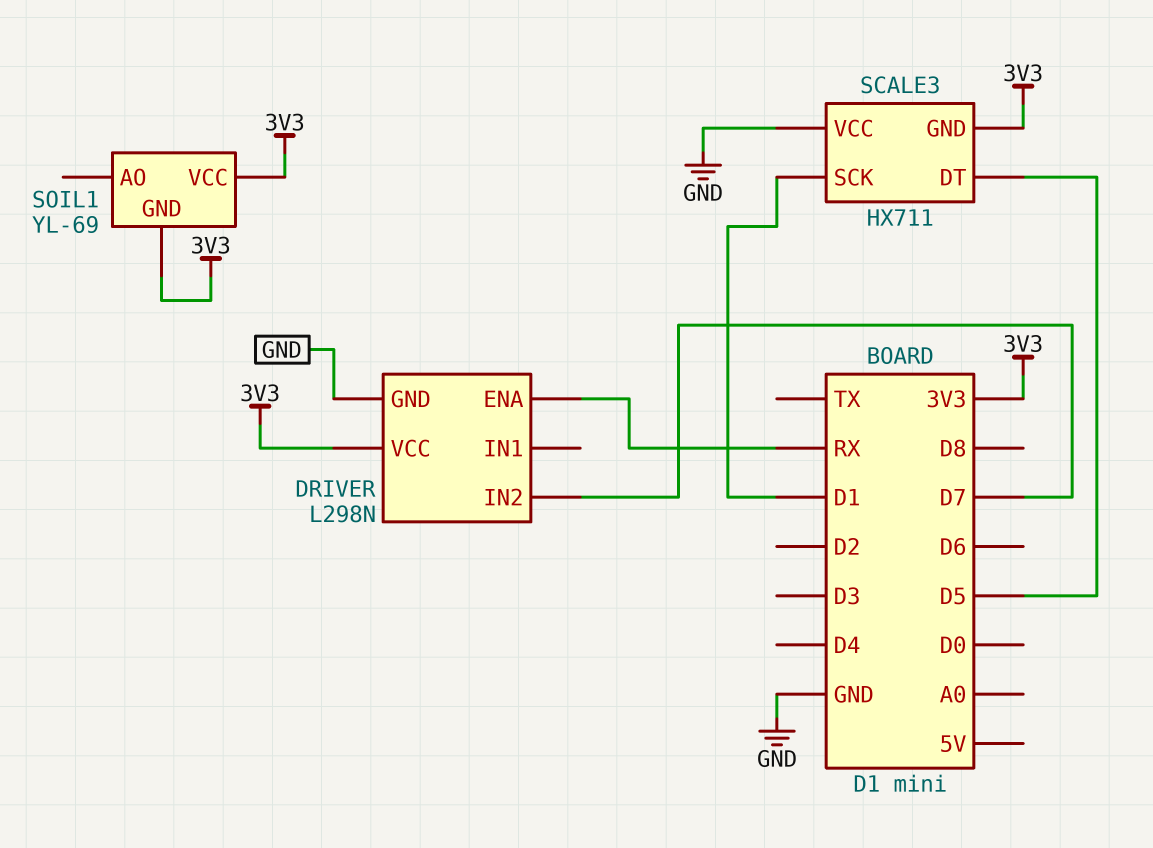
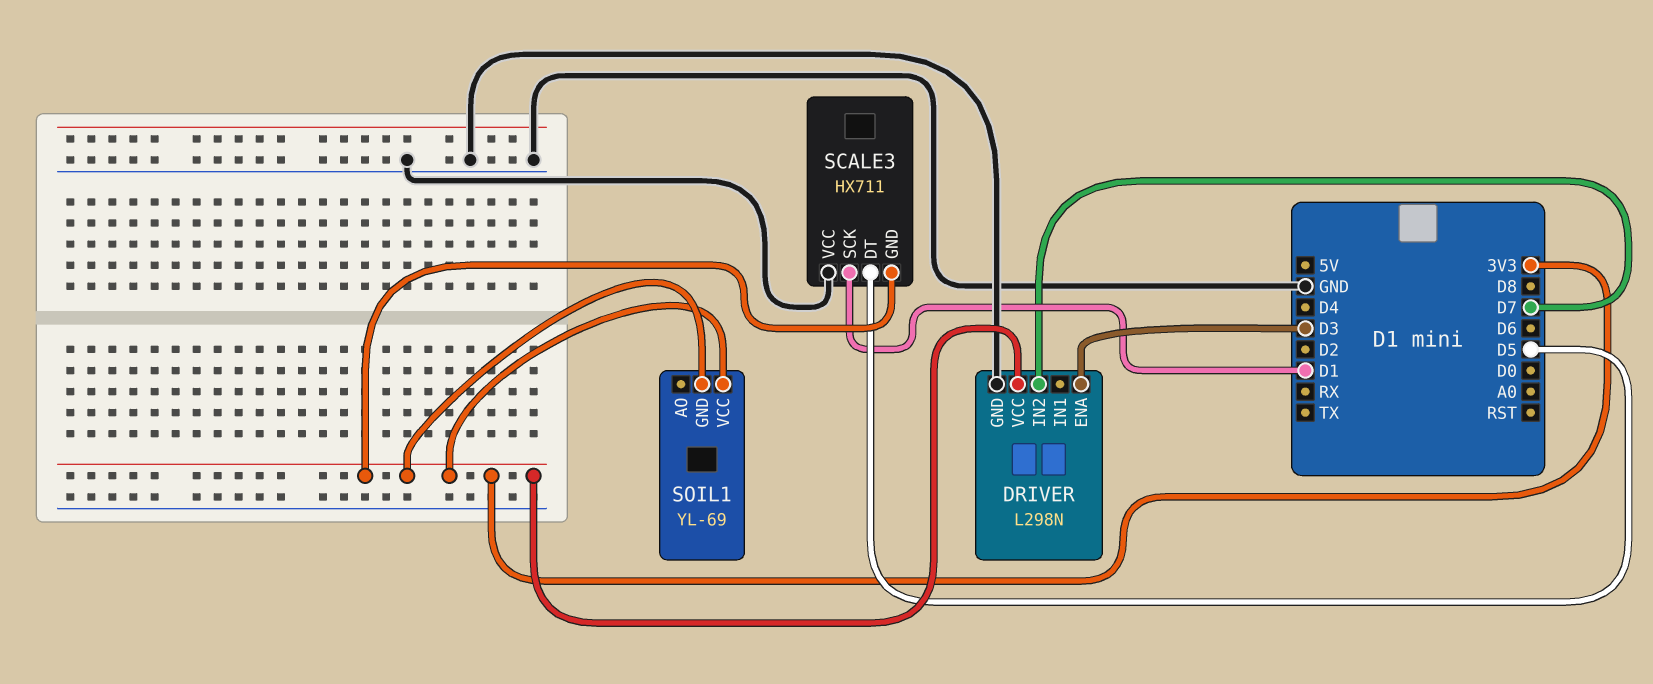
DRIVER pin ENA: RX -> D3

